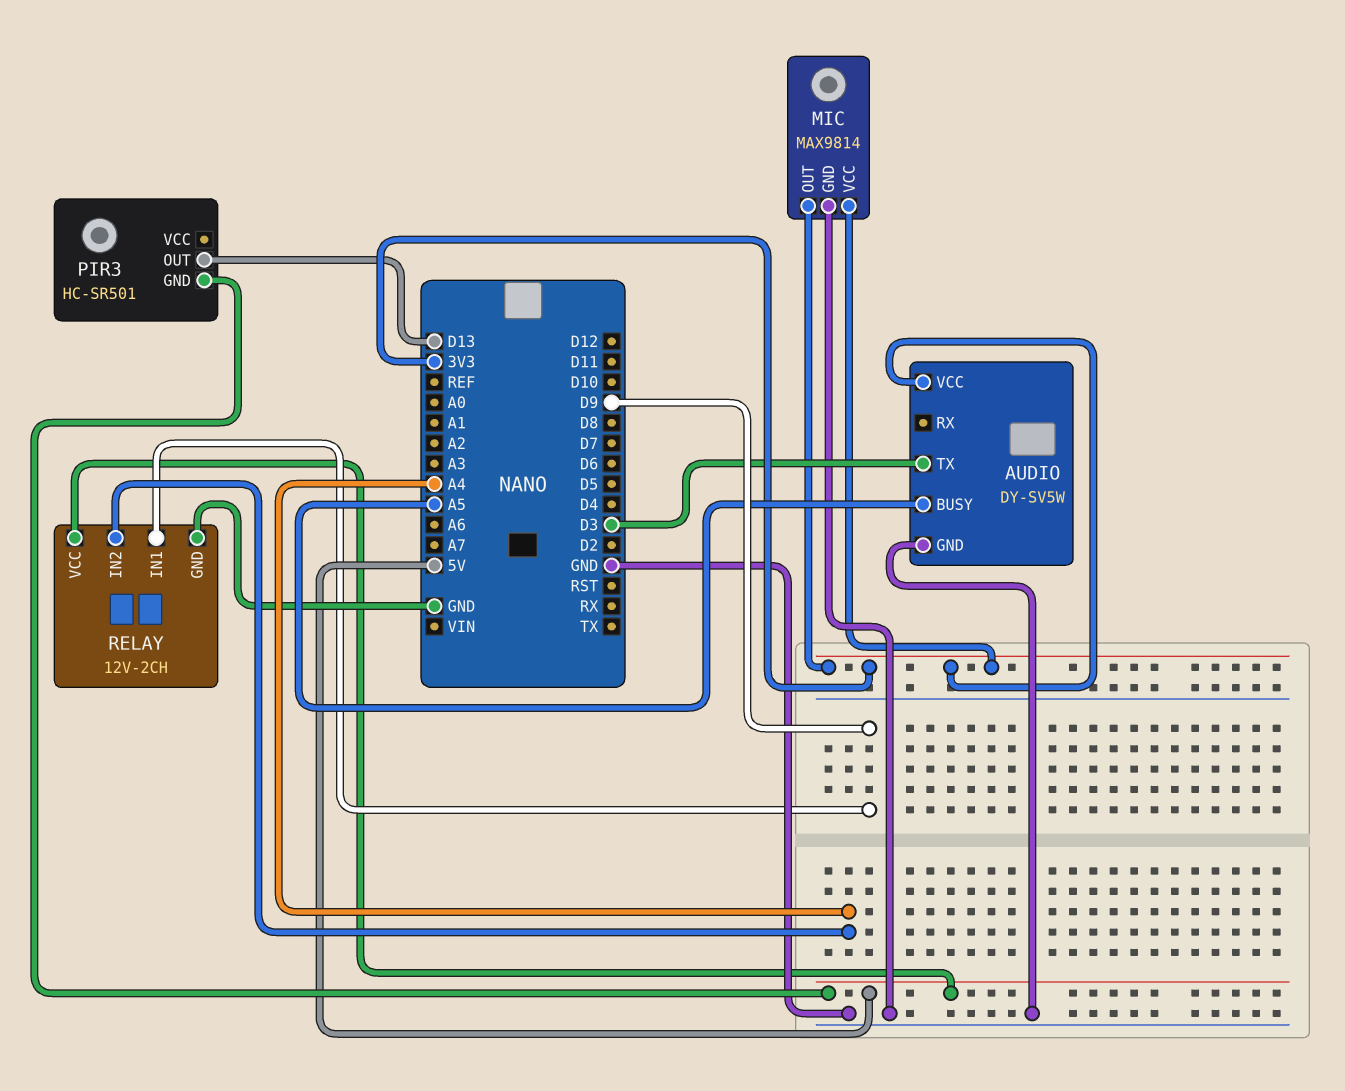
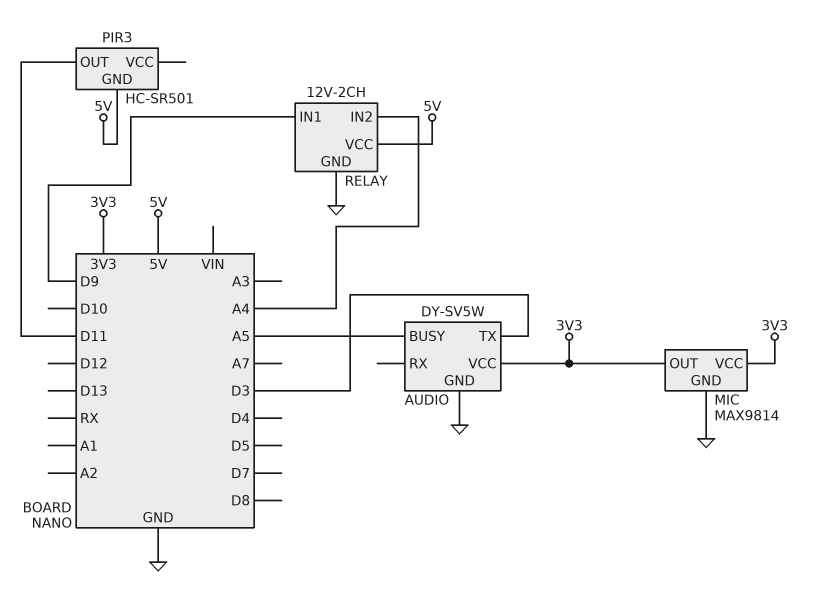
PIR3 pin OUT: D13 -> D11

